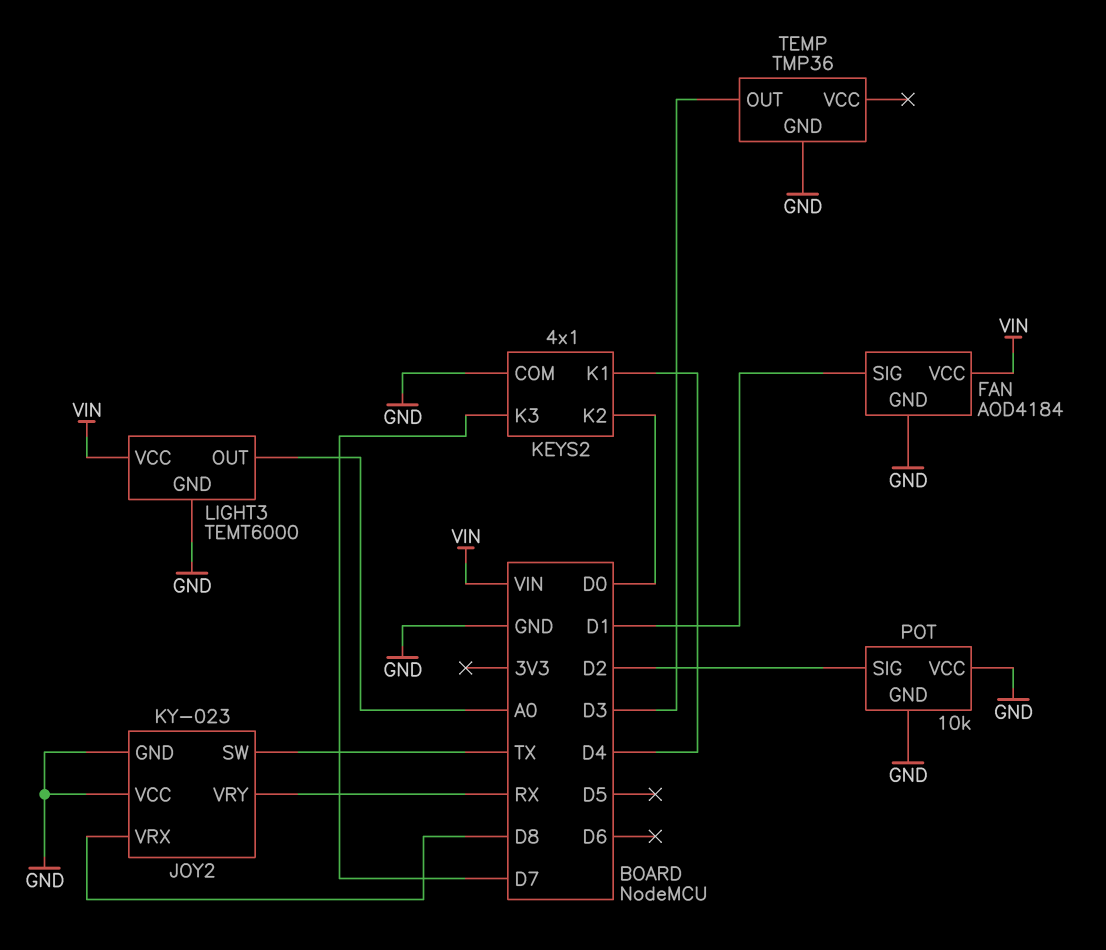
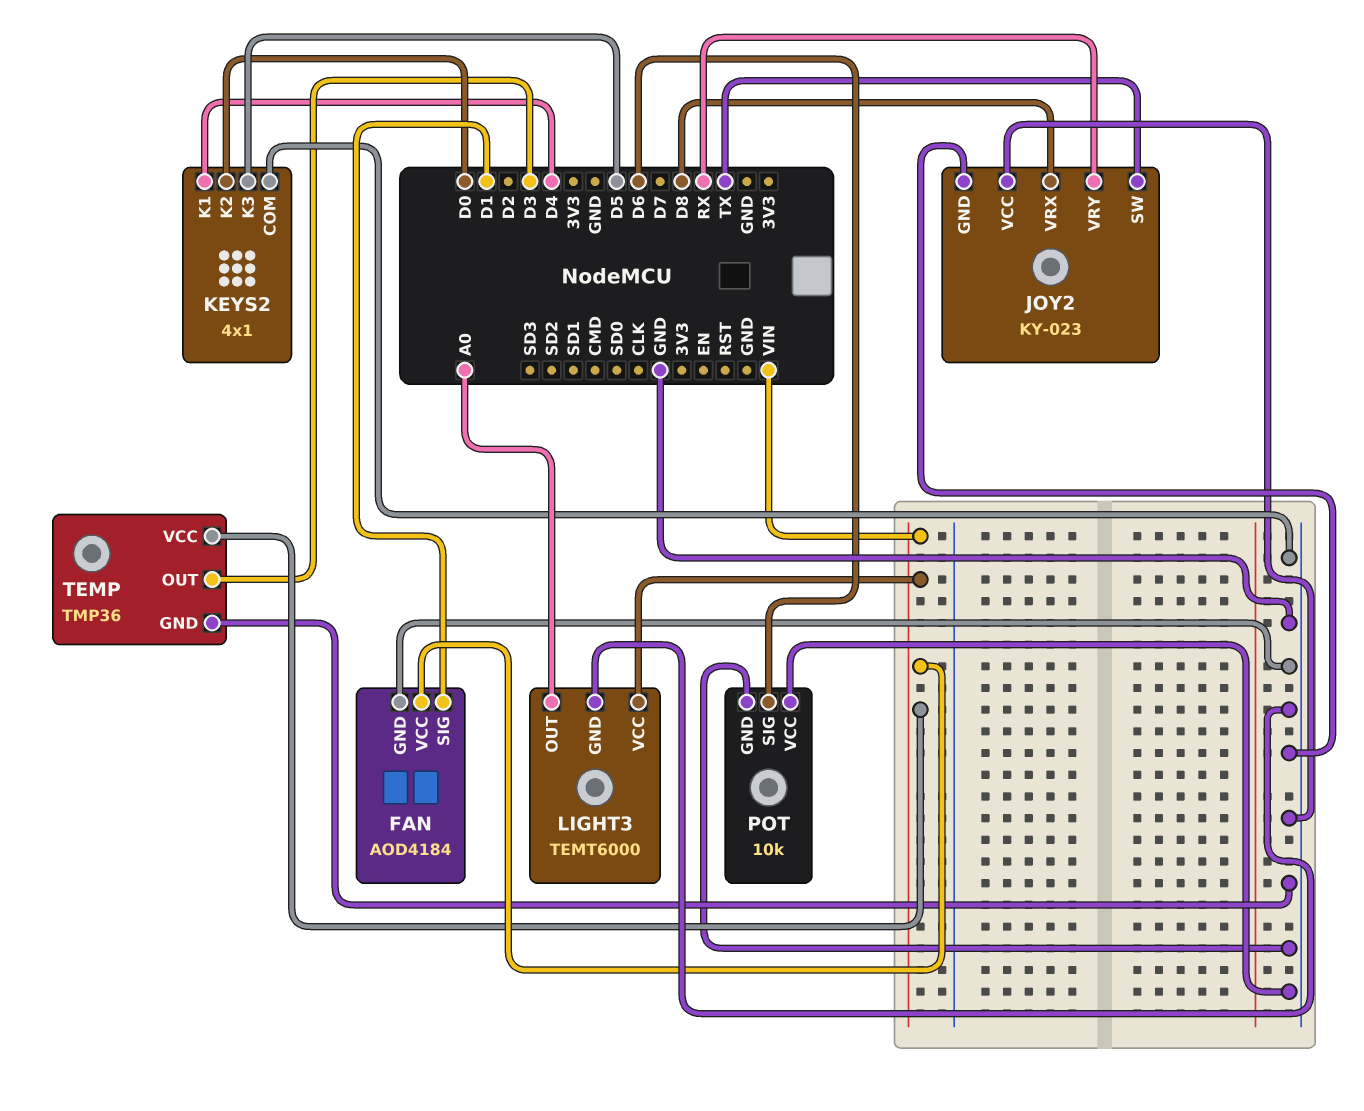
KEYS2 pin K3: D7 -> D5
POT pin SIG: D2 -> D6
TEMP pin VCC: none -> VIN

